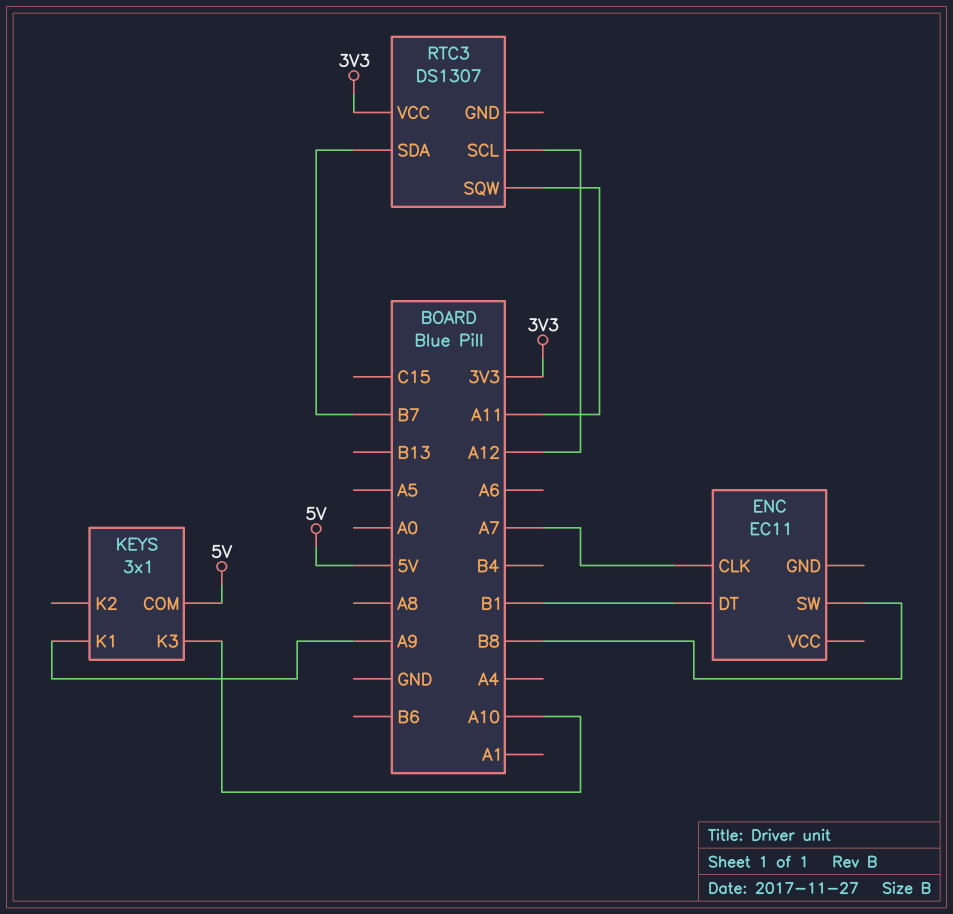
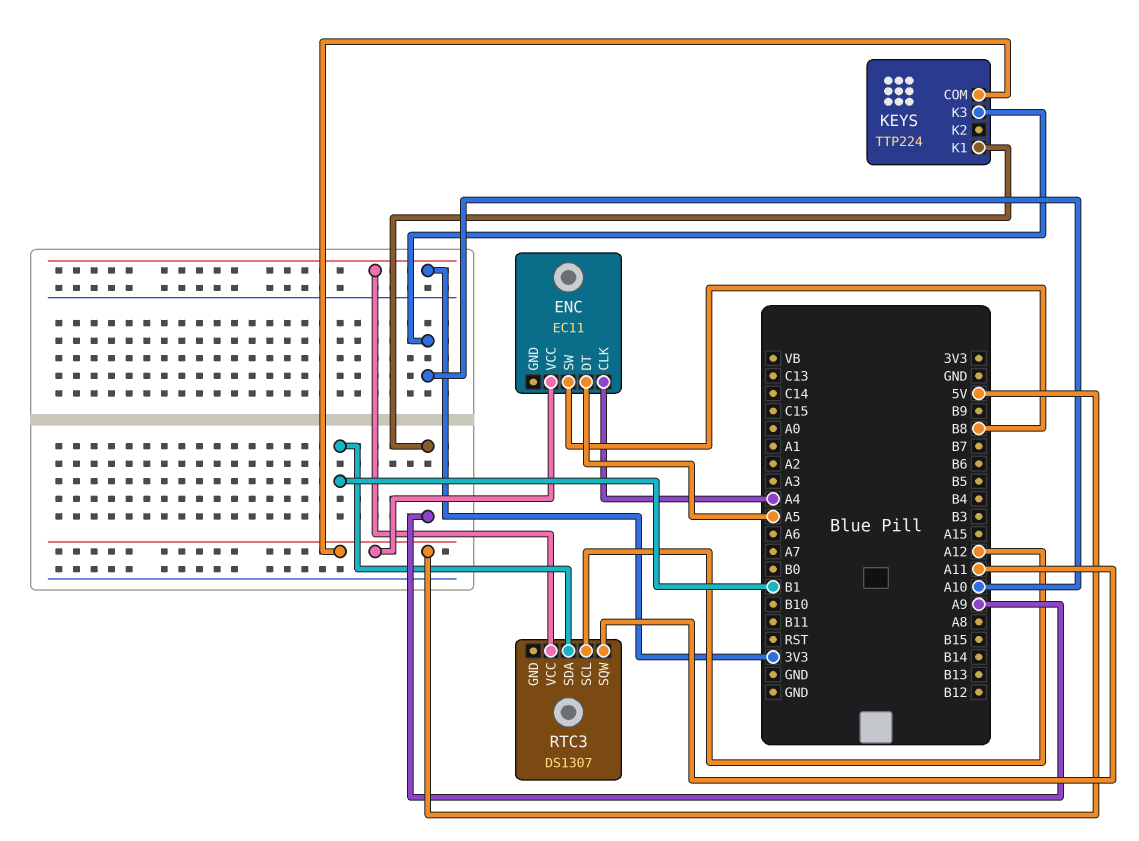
ENC pin CLK: A7 -> A4
ENC pin DT: B1 -> A5
ENC pin VCC: none -> 5V
KEYS: 3x1 -> TTP224
RTC3 pin SDA: B7 -> B1

